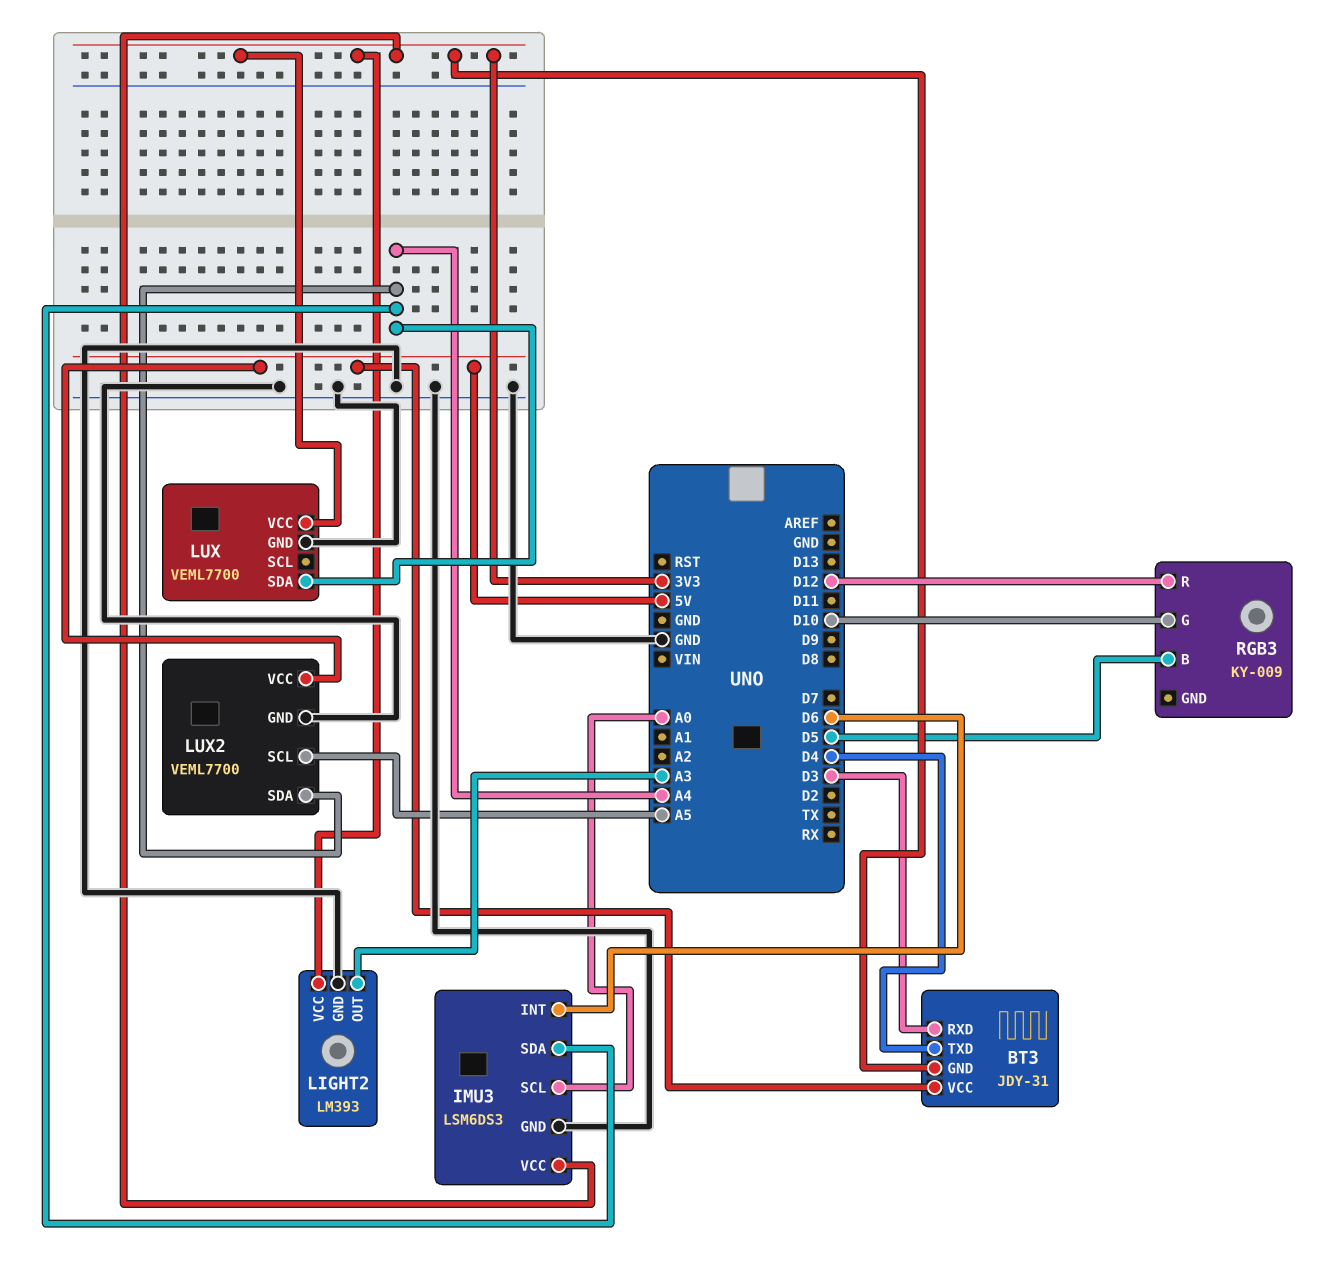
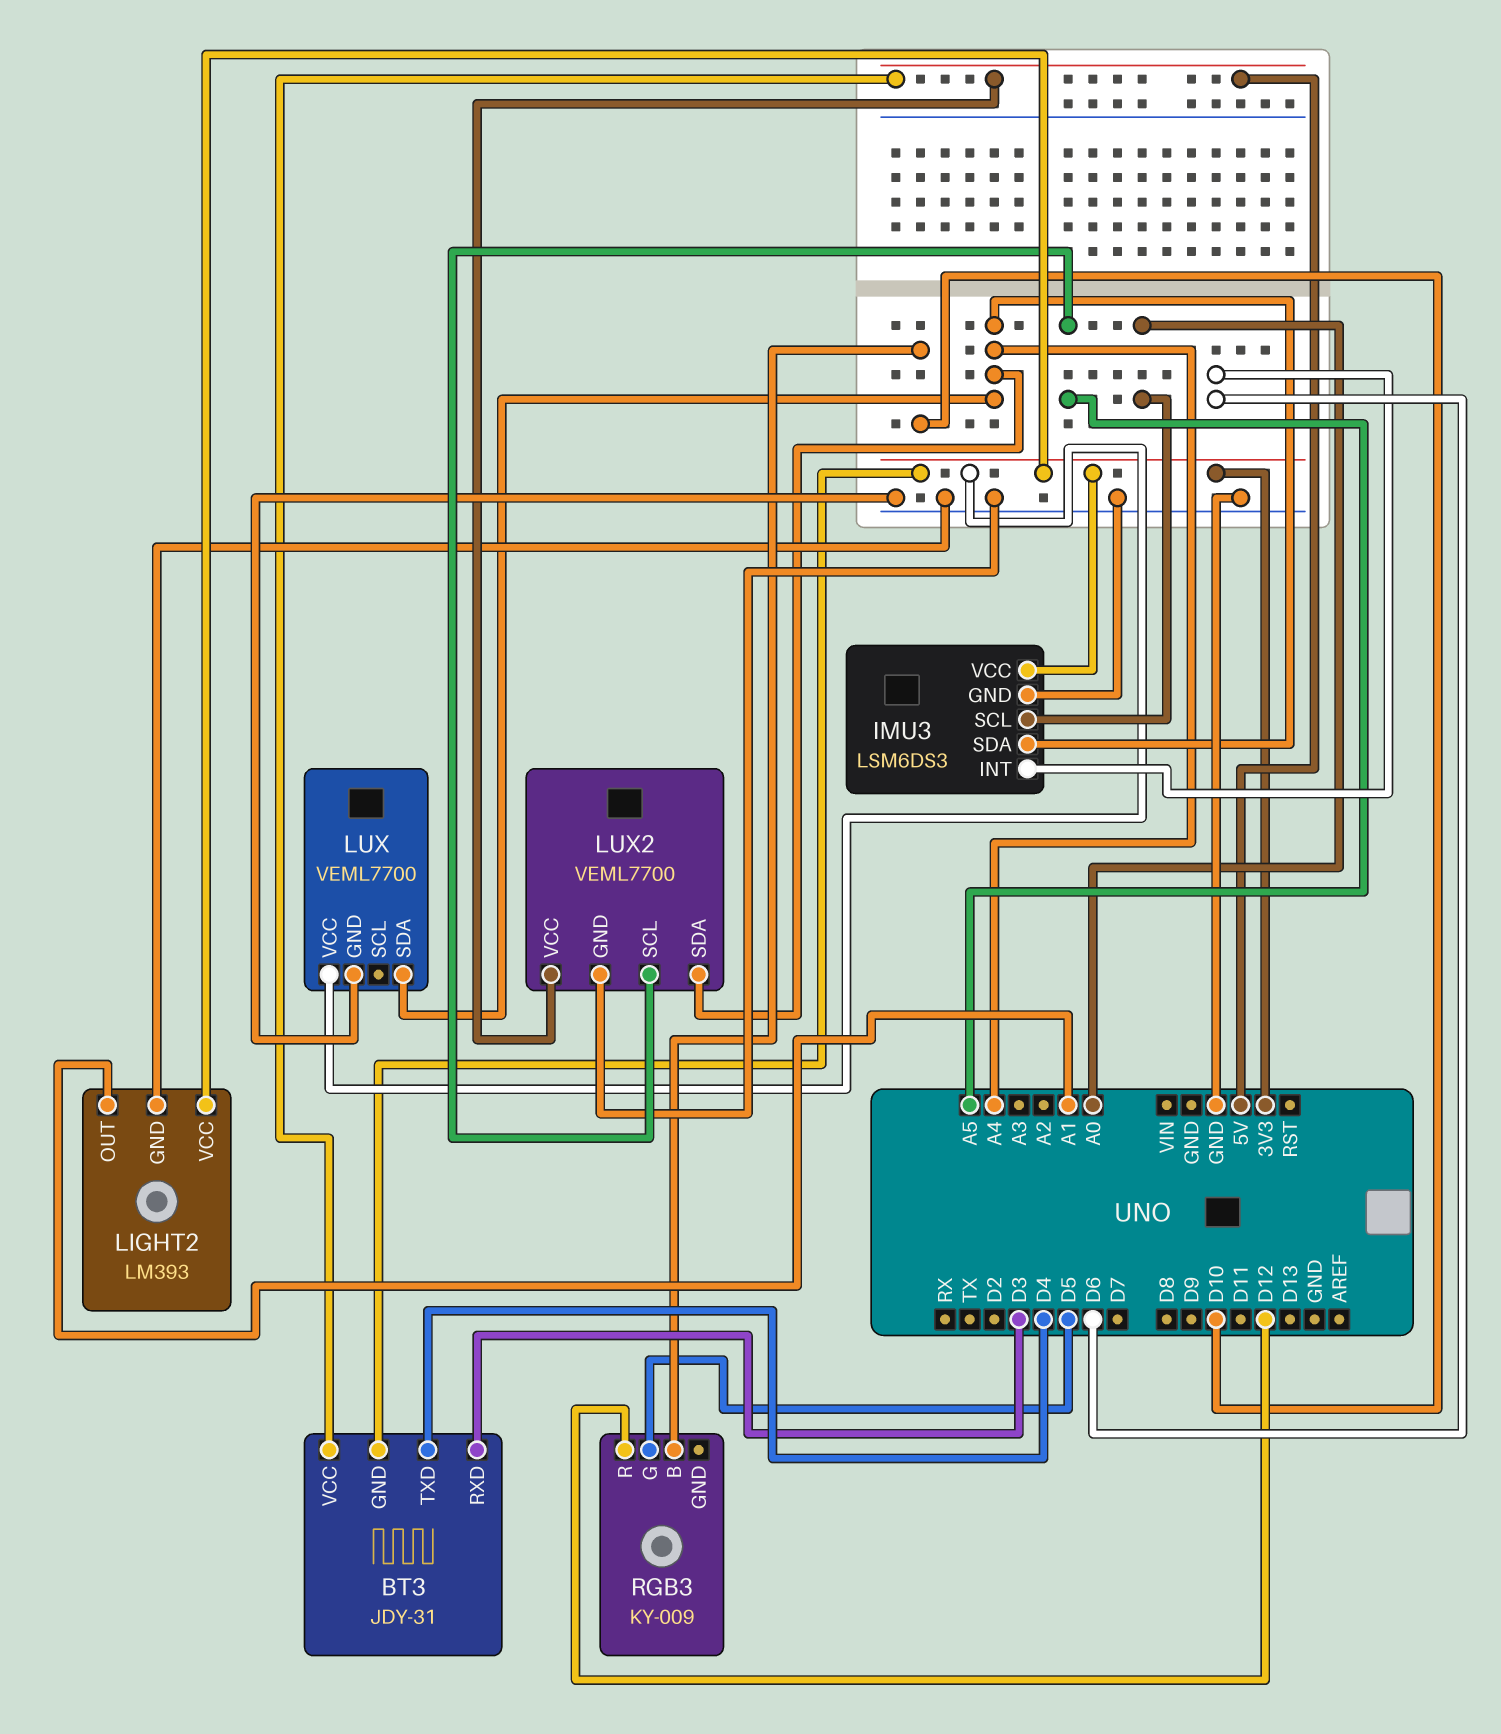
LIGHT2 pin OUT: A3 -> A1
RGB3 pin B: D5 -> D10
RGB3 pin G: D10 -> D5

